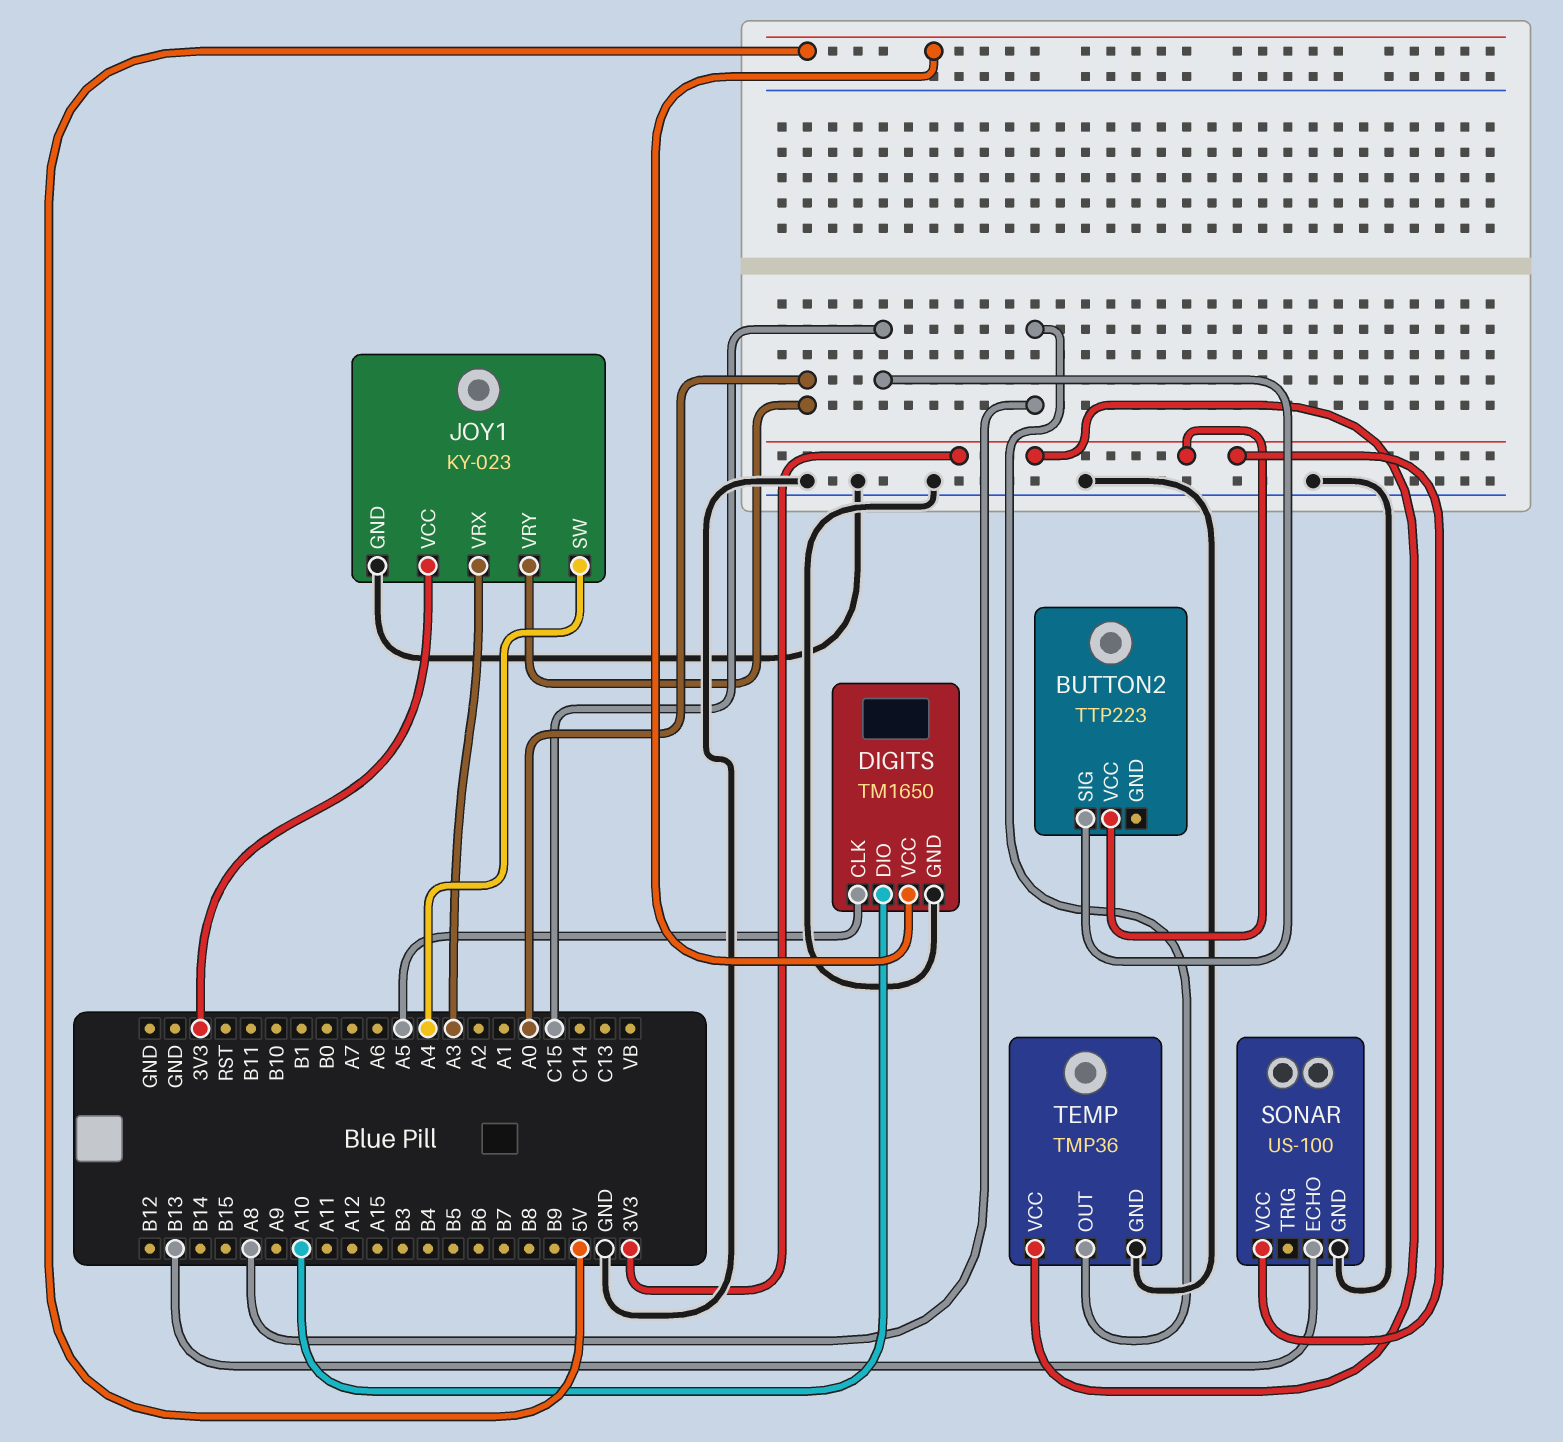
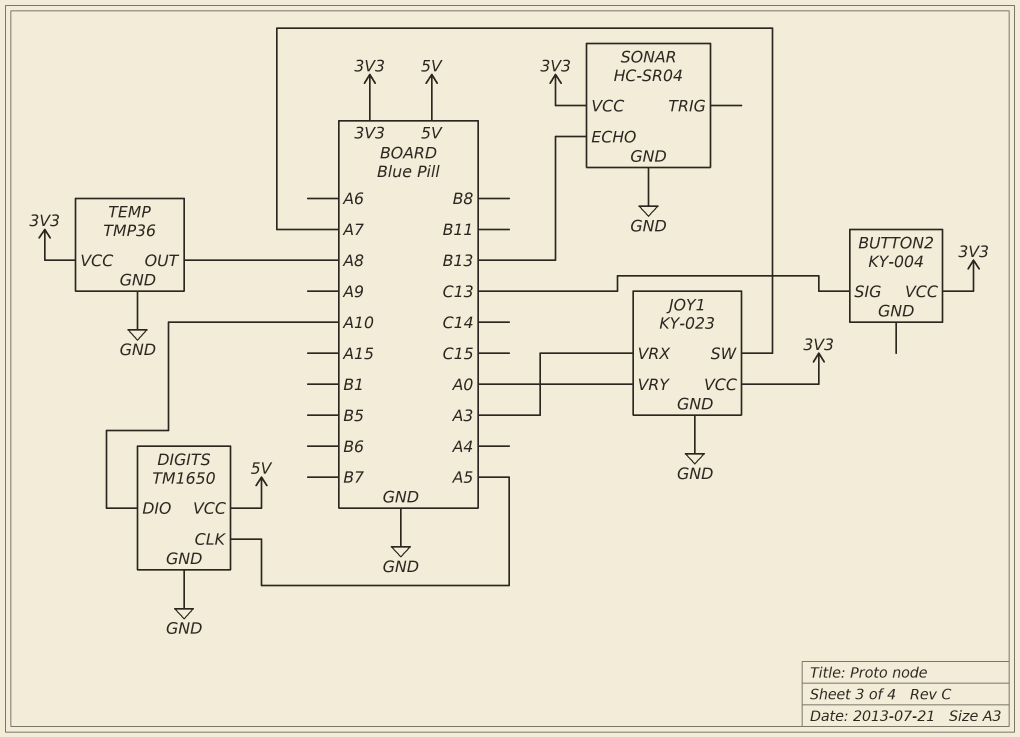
BUTTON2: TTP223 -> KY-004
BUTTON2 pin SIG: C15 -> C13
JOY1 pin SW: A4 -> A7
SONAR: US-100 -> HC-SR04

